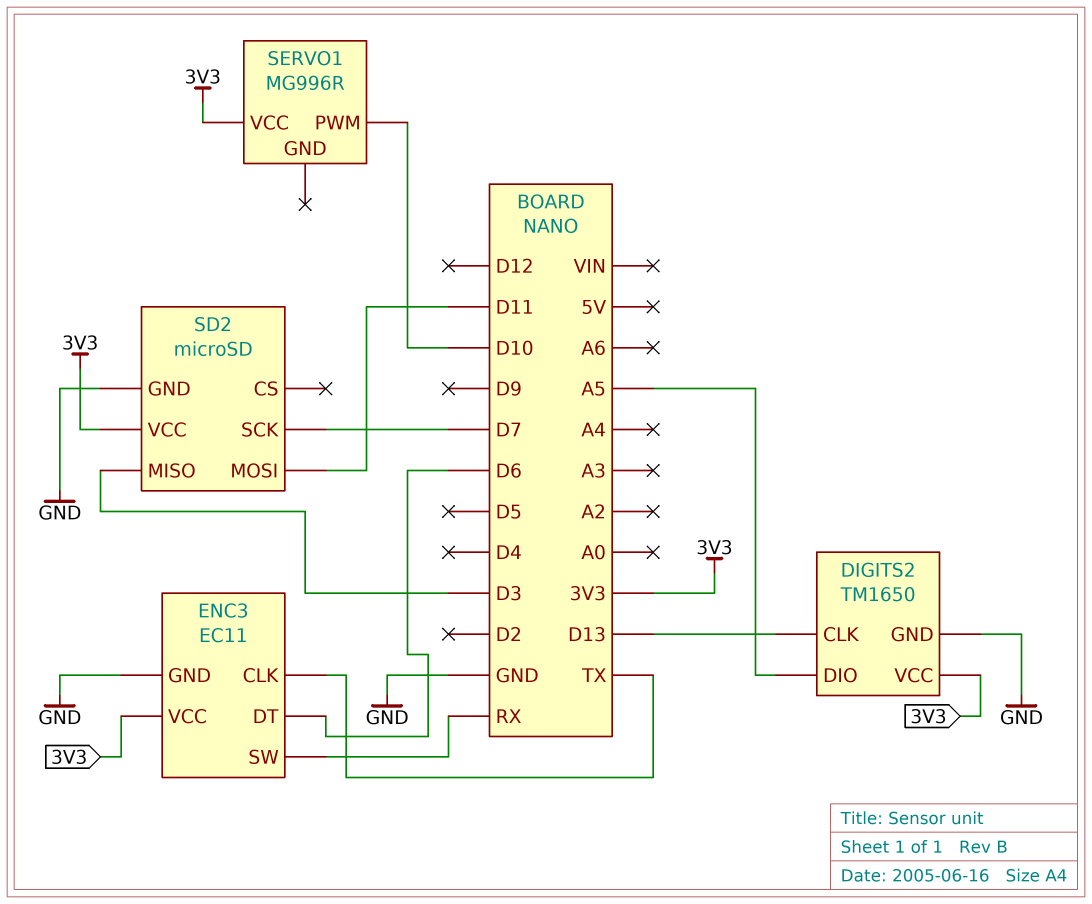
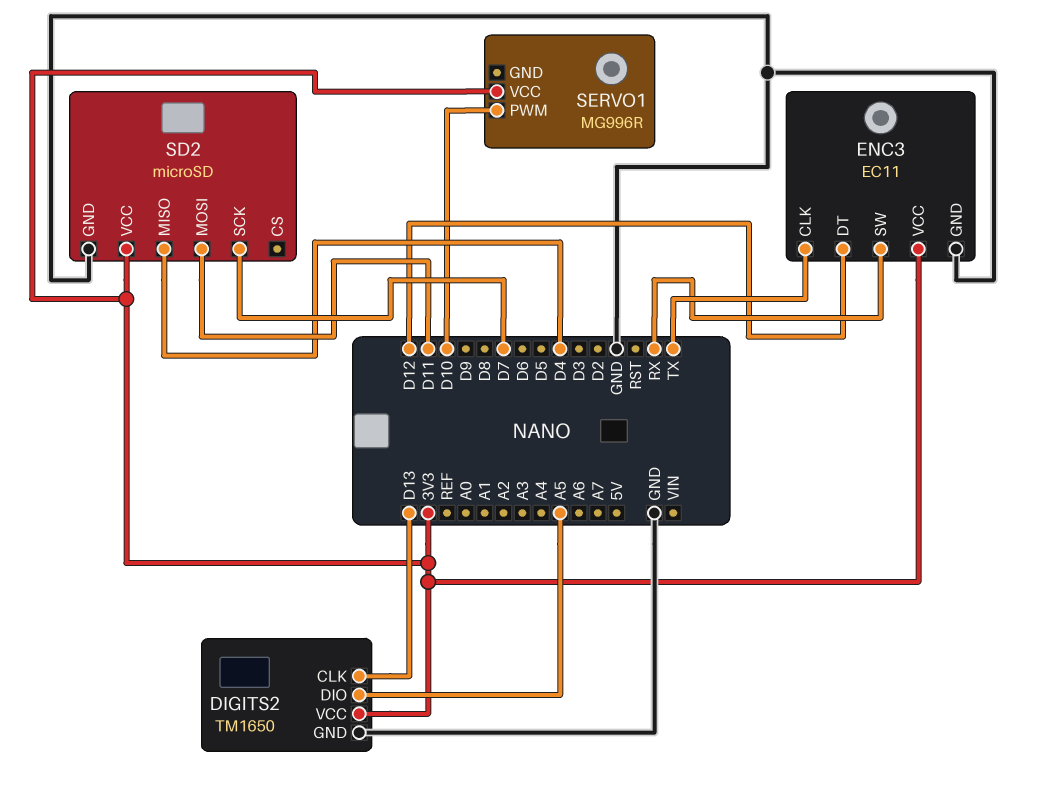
ENC3 pin DT: D6 -> D12
SD2 pin MISO: D3 -> D4

